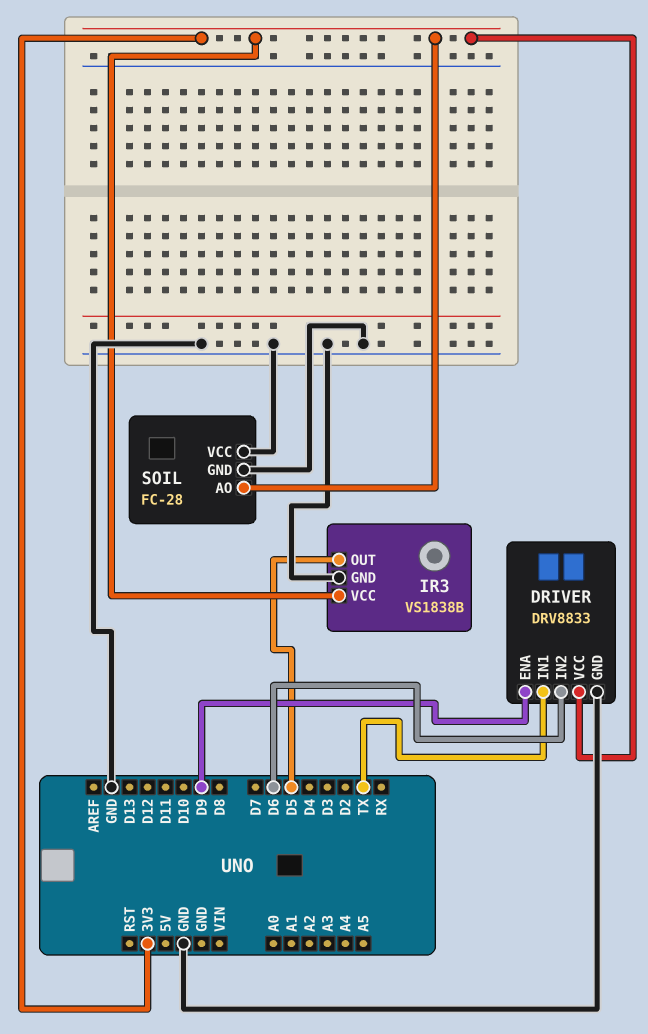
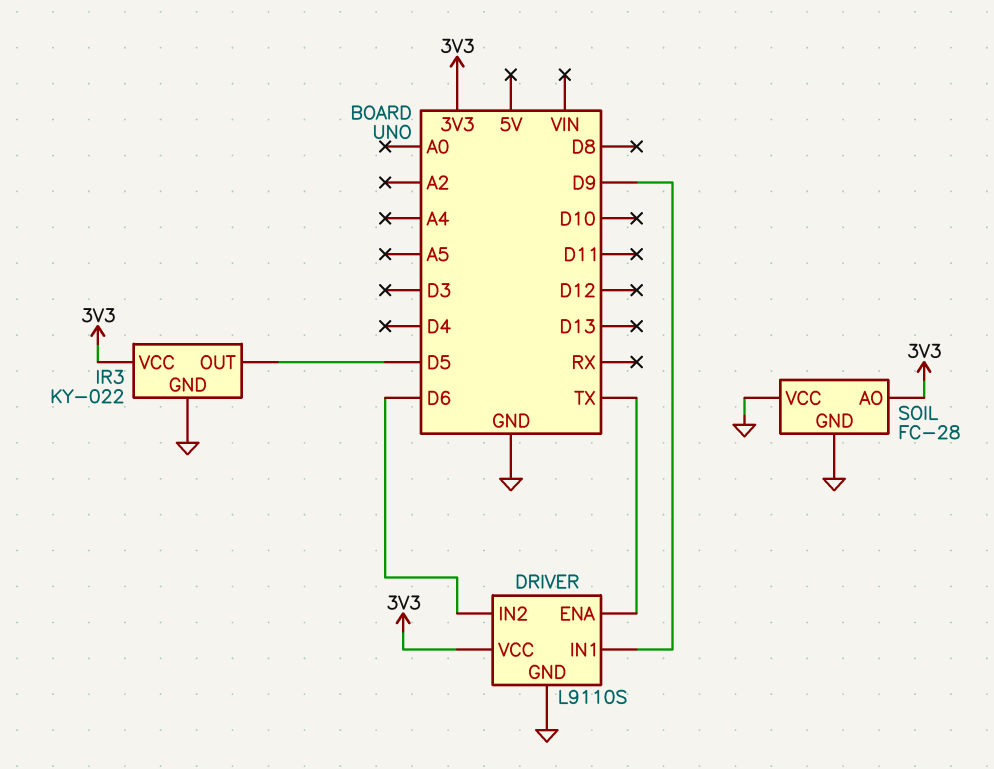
DRIVER: DRV8833 -> L9110S
DRIVER pin ENA: D9 -> TX
DRIVER pin IN1: TX -> D9
IR3: VS1838B -> KY-022

